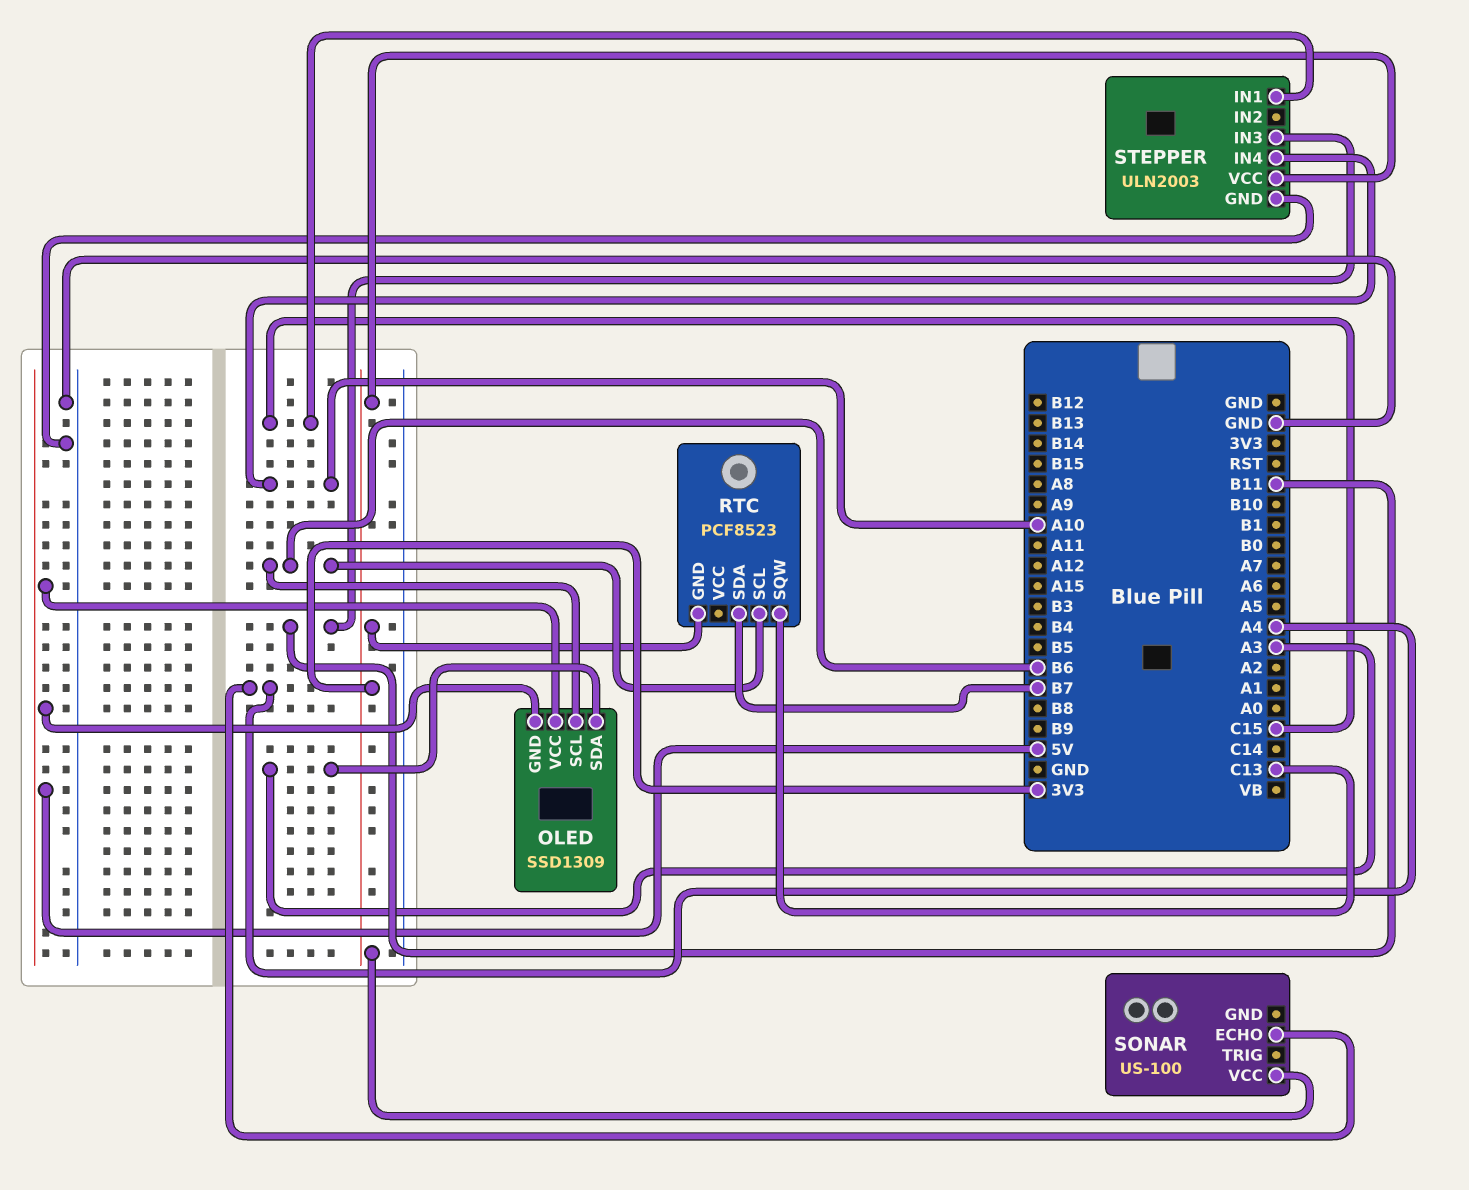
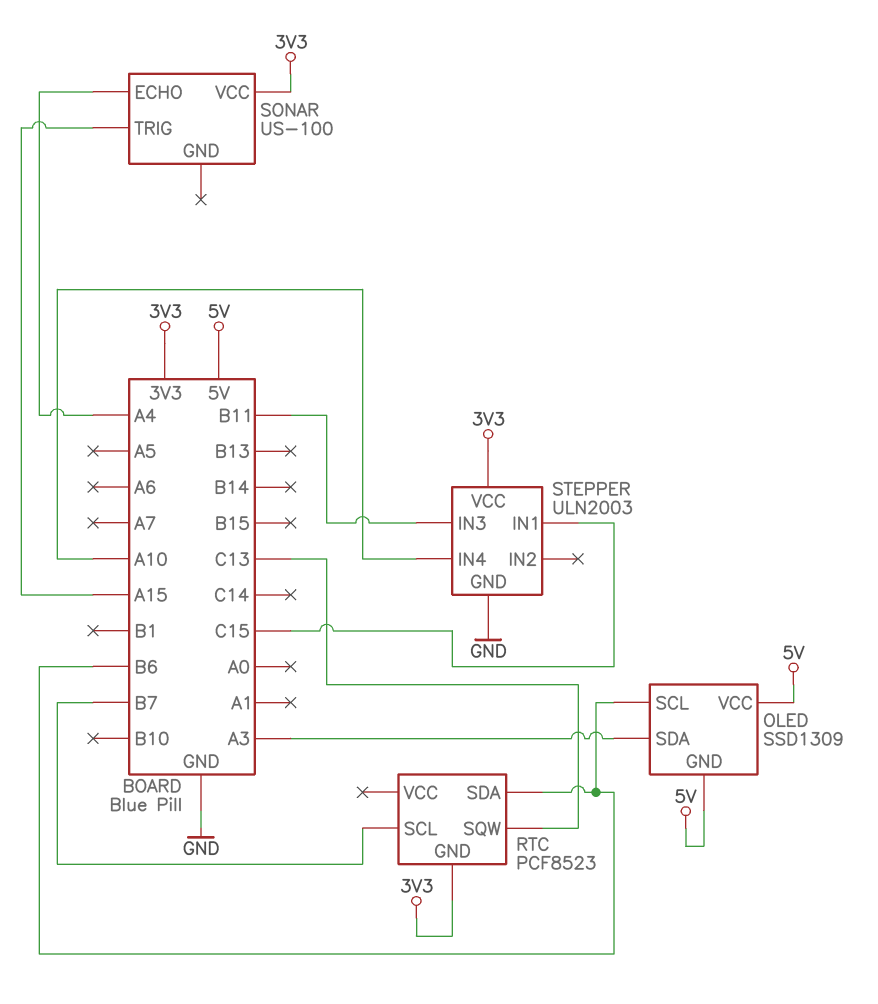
RTC pin SCL: B6 -> B7
RTC pin SDA: B7 -> B6
SONAR pin TRIG: none -> A15

